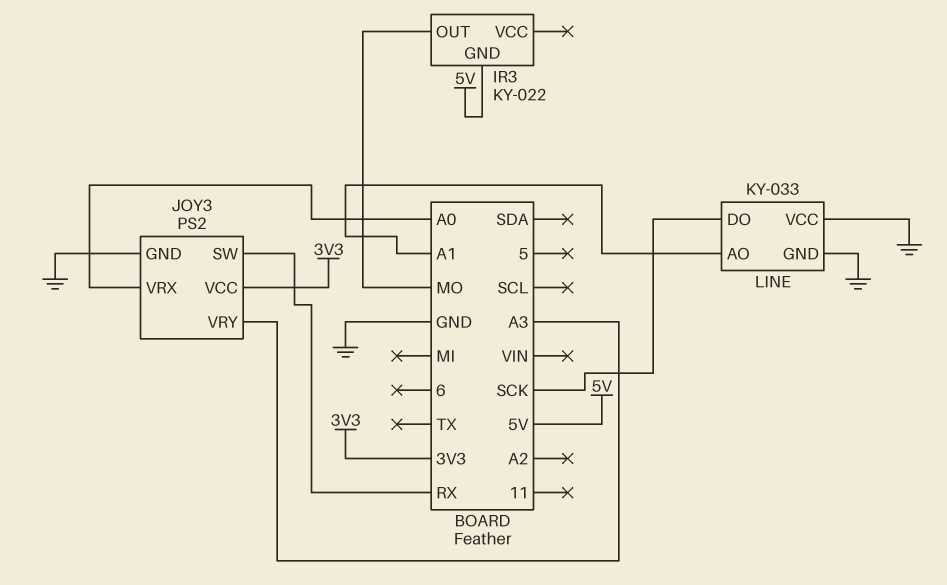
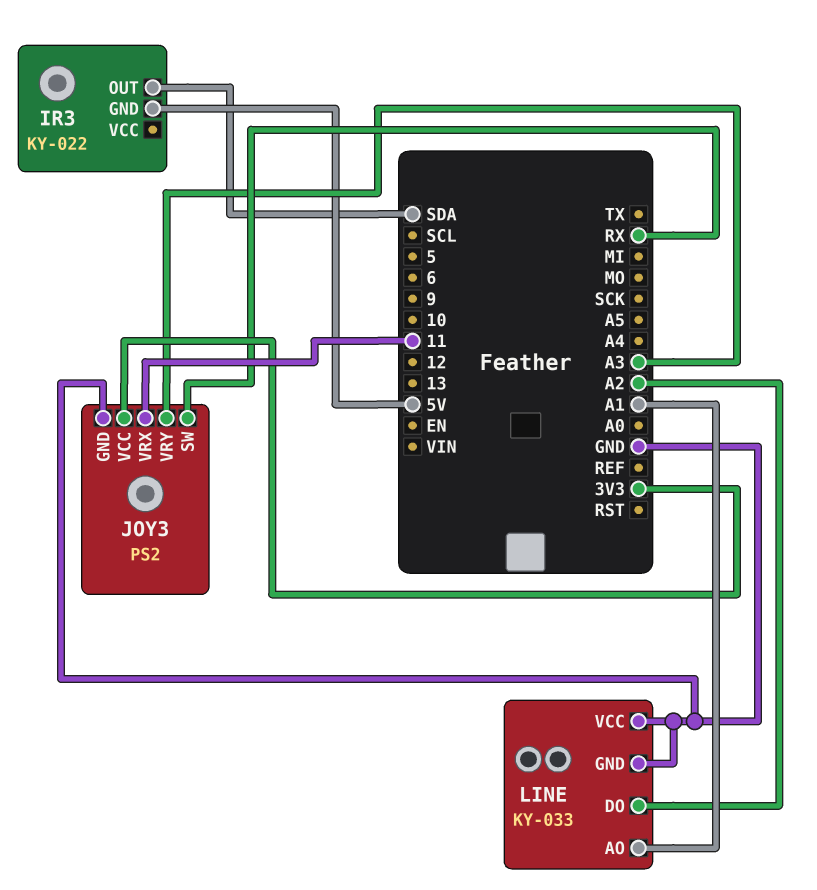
IR3 pin OUT: MO -> SDA
JOY3 pin VRX: A0 -> 11
LINE pin DO: SCK -> A2

